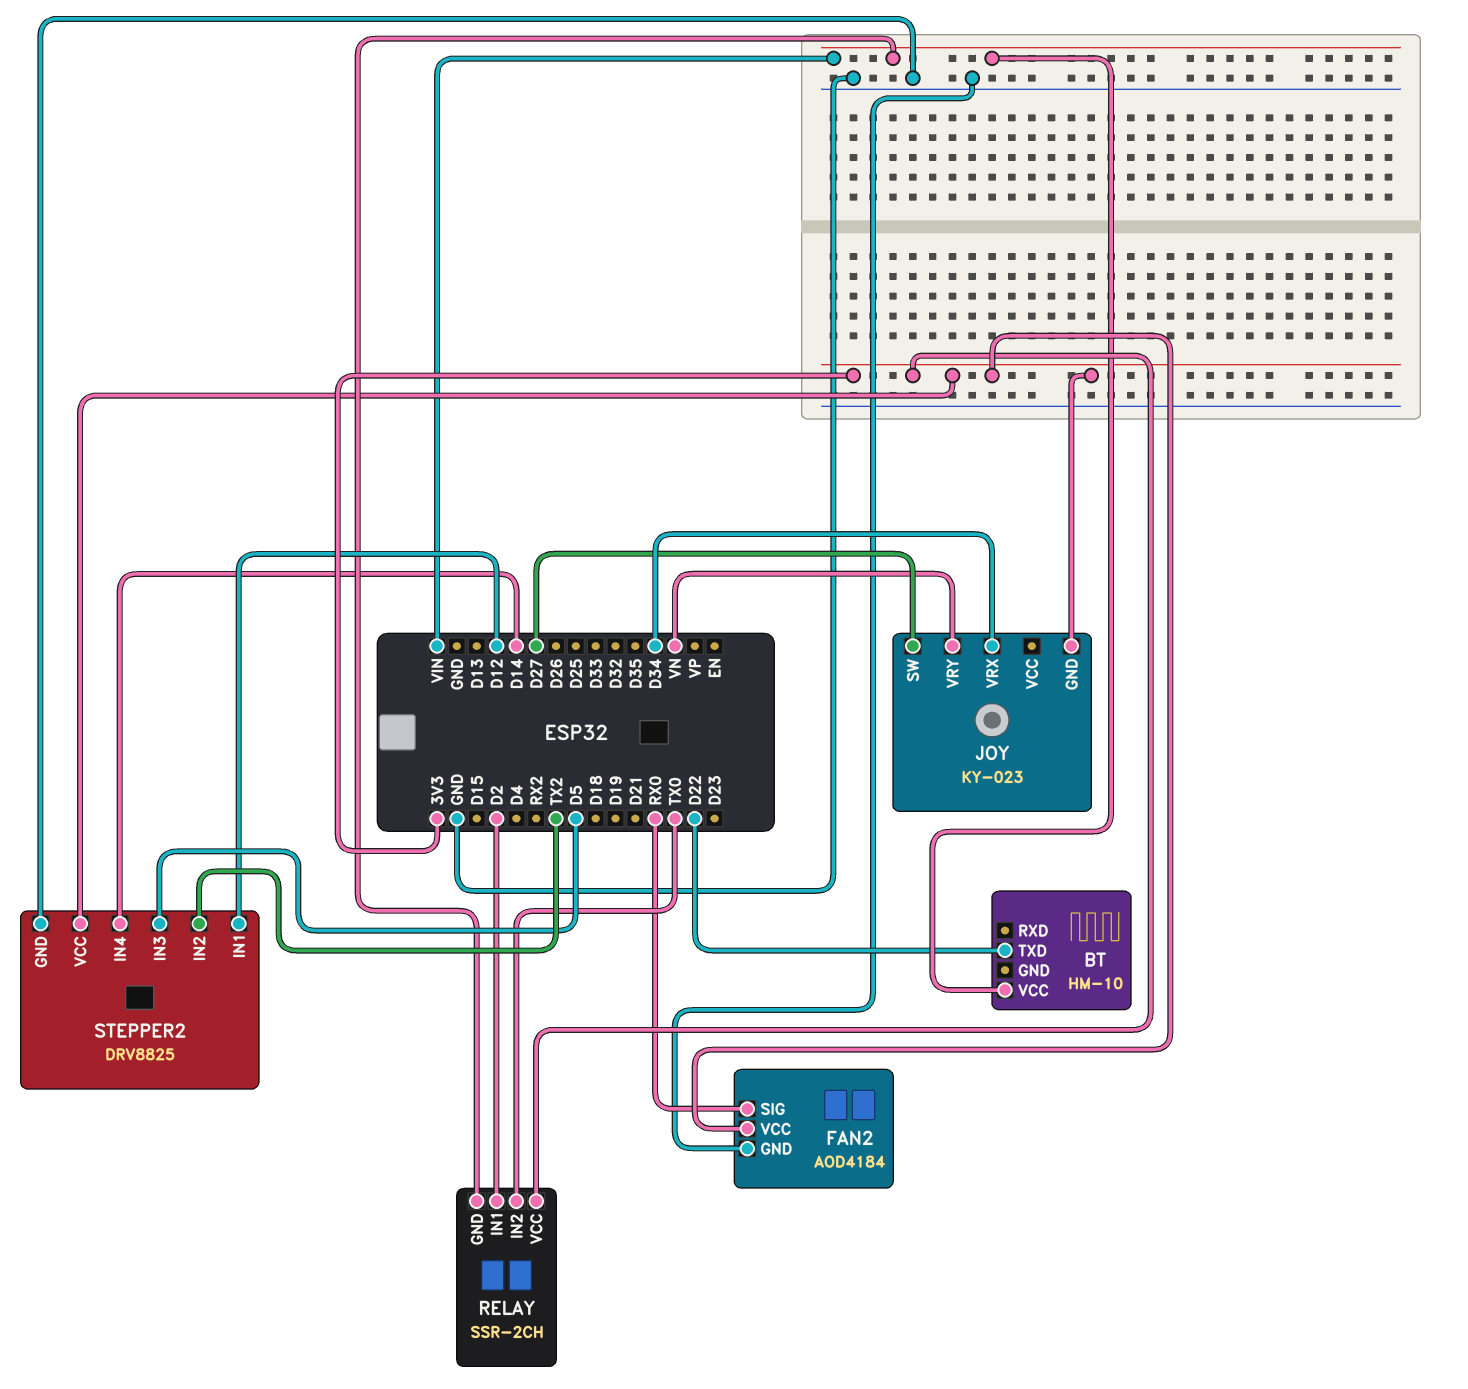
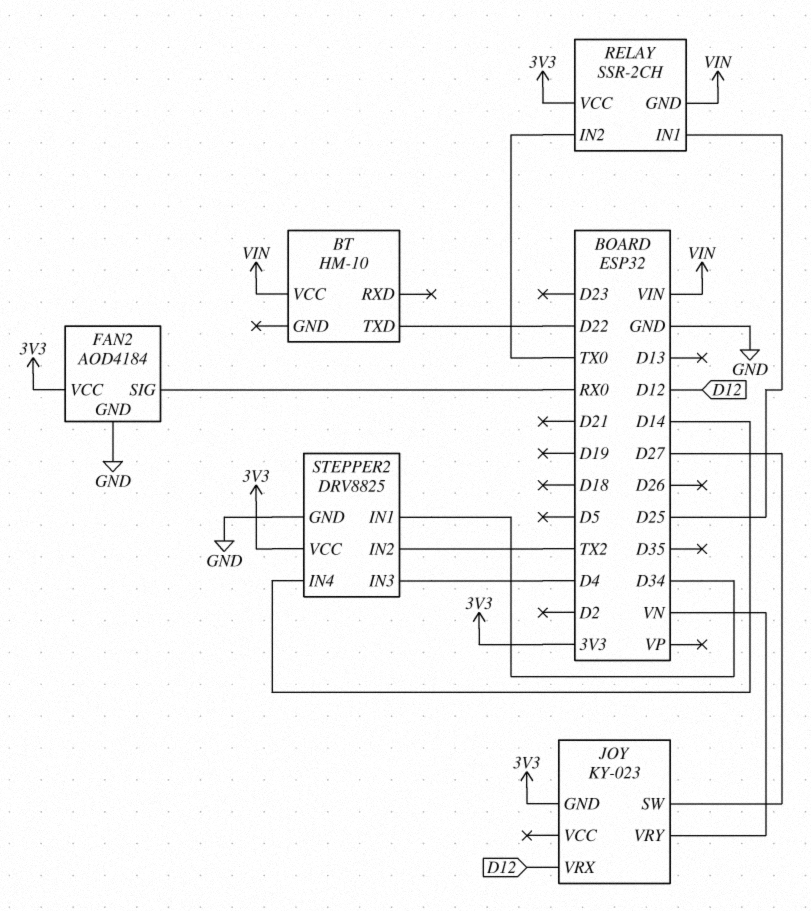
JOY pin VRX: D34 -> D12
RELAY pin IN1: D2 -> D25
STEPPER2 pin IN1: D12 -> D34
STEPPER2 pin IN3: D5 -> D4

